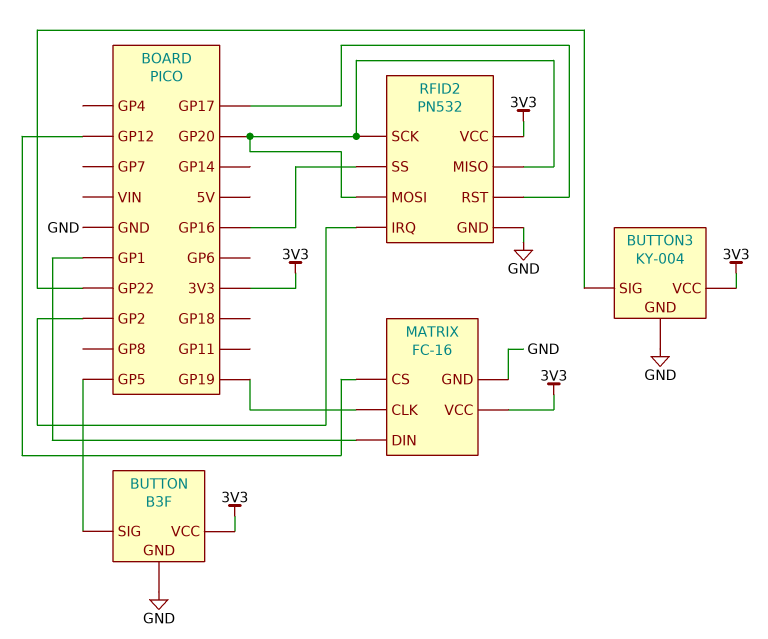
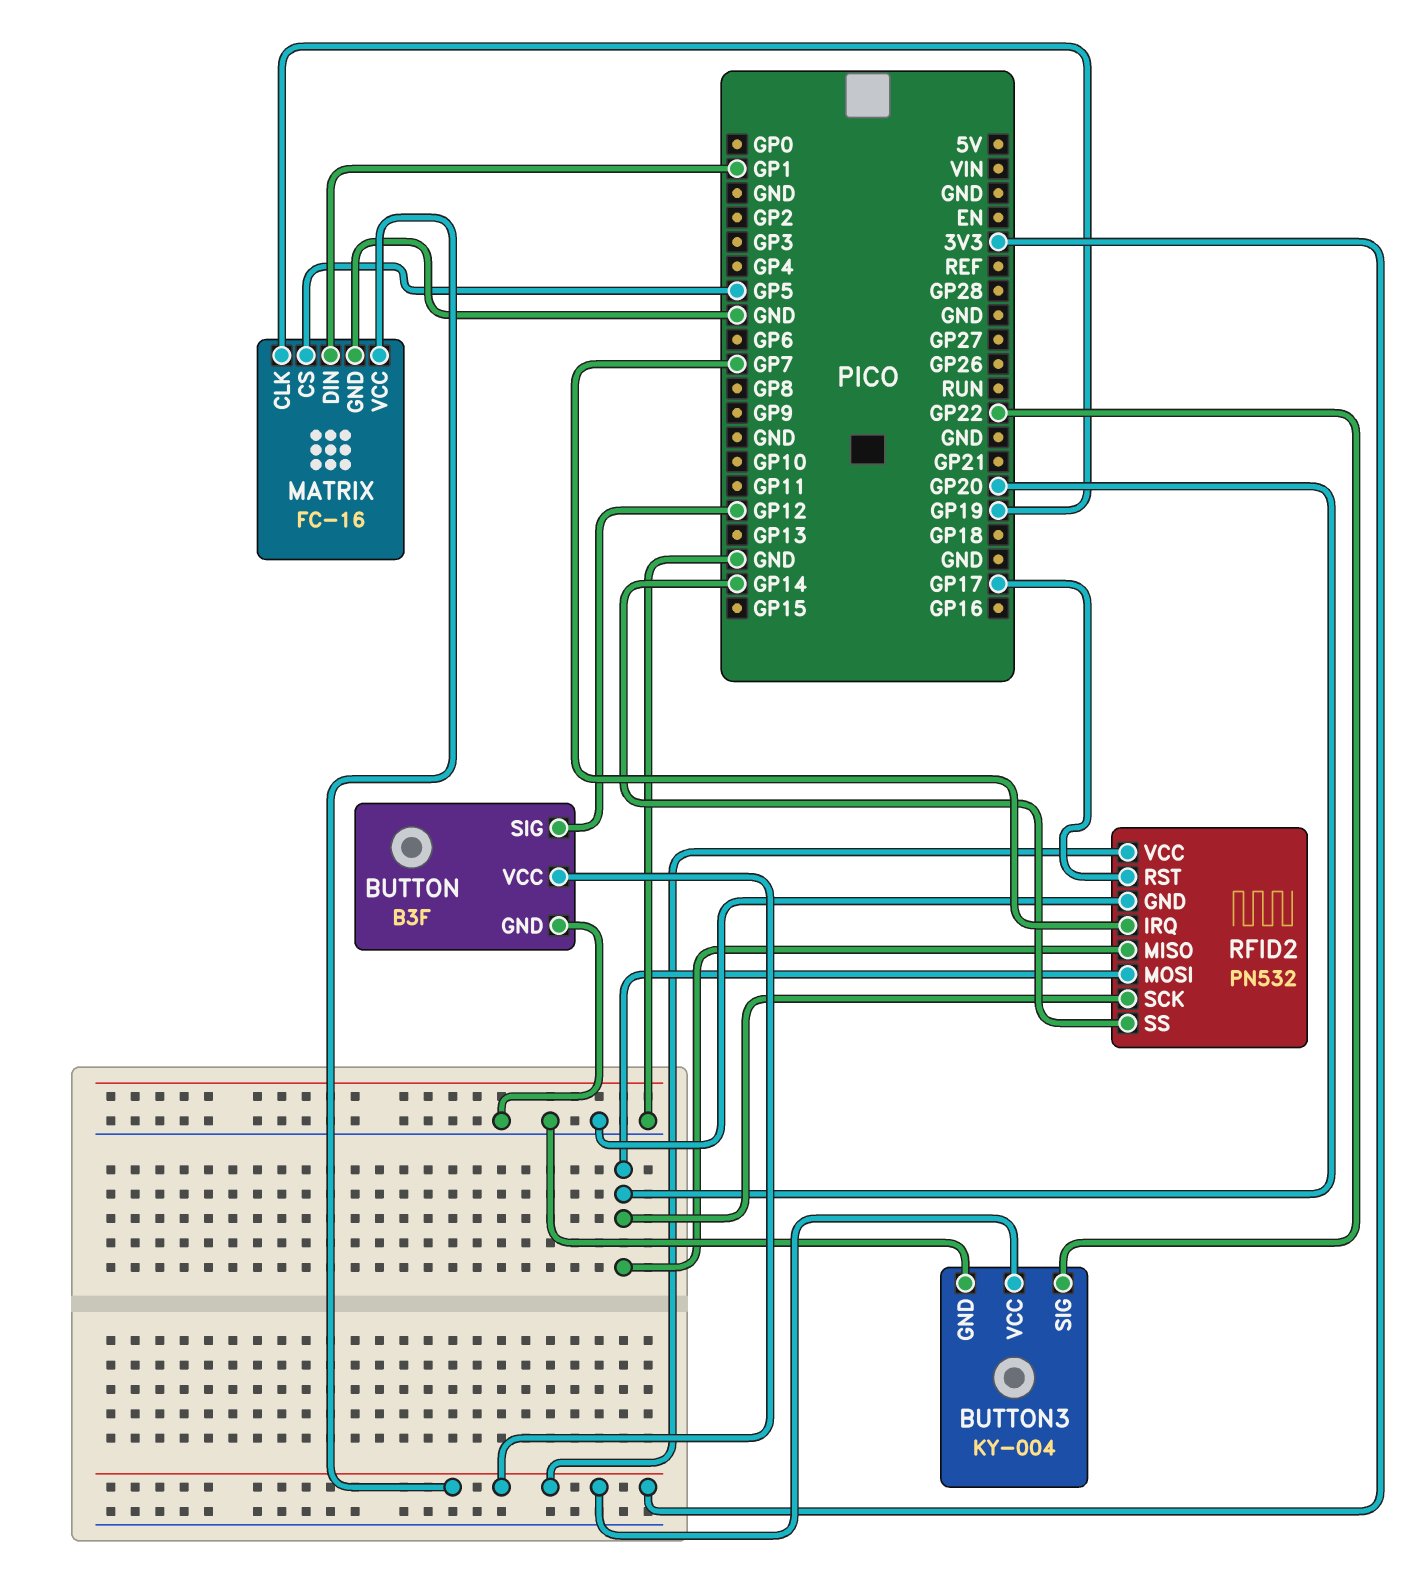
BUTTON pin SIG: GP5 -> GP12
MATRIX pin CS: GP12 -> GP5
RFID2 pin IRQ: GP2 -> GP7
RFID2 pin SS: GP16 -> GP14

